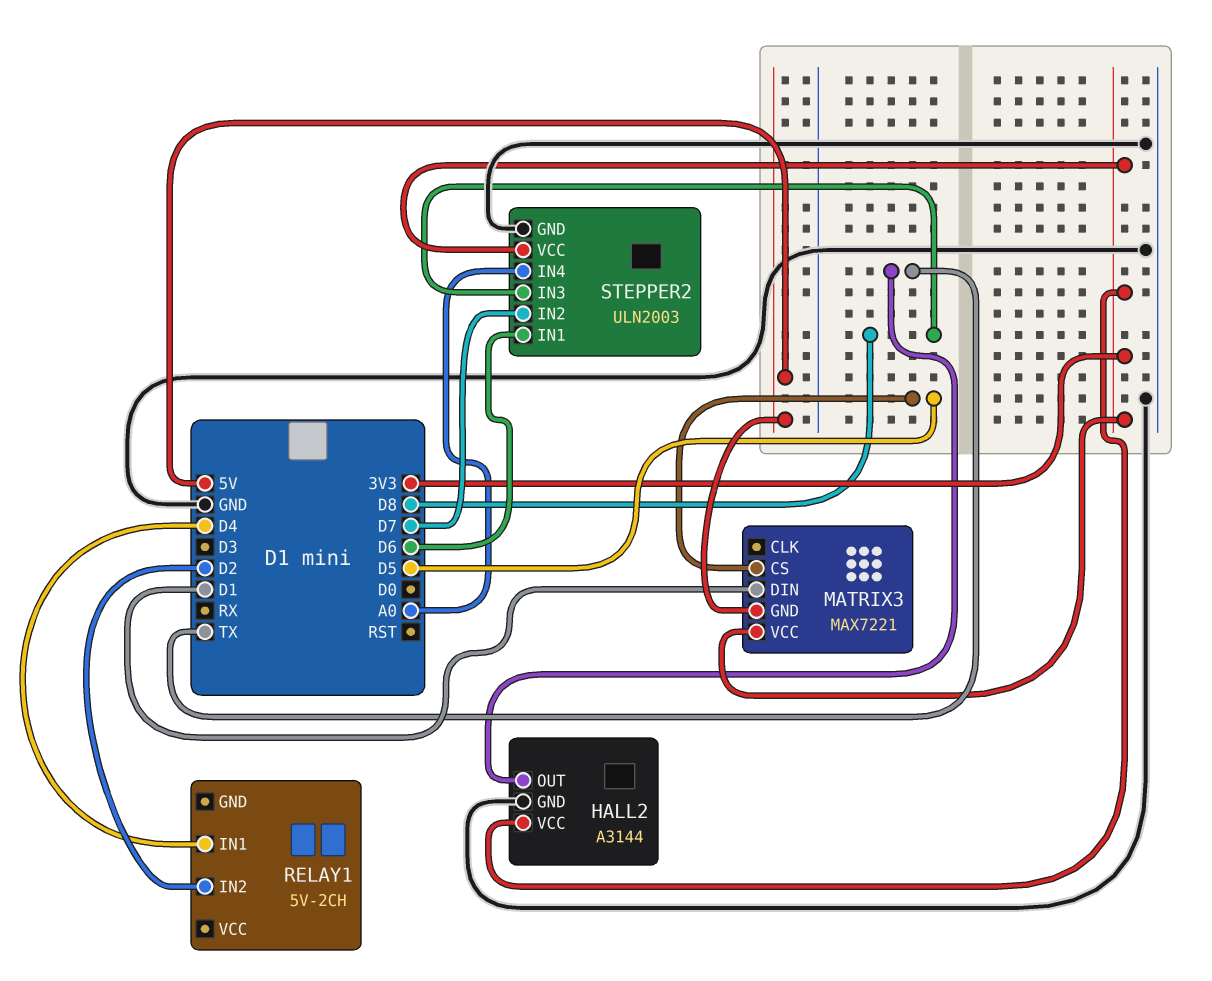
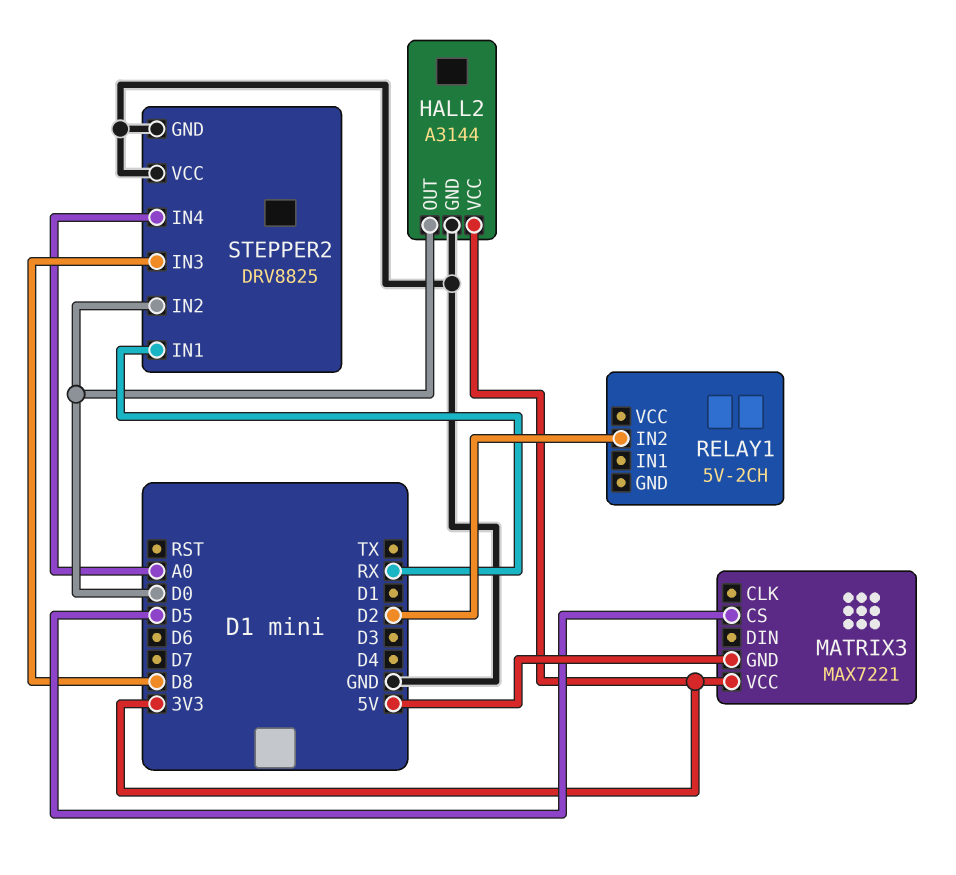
HALL2 pin OUT: TX -> D0
MATRIX3 pin DIN: D1 -> none
RELAY1 pin IN1: D4 -> none
STEPPER2: ULN2003 -> DRV8825
STEPPER2 pin IN1: D6 -> RX
STEPPER2 pin IN2: D7 -> D0
STEPPER2 pin VCC: 3V3 -> GND

